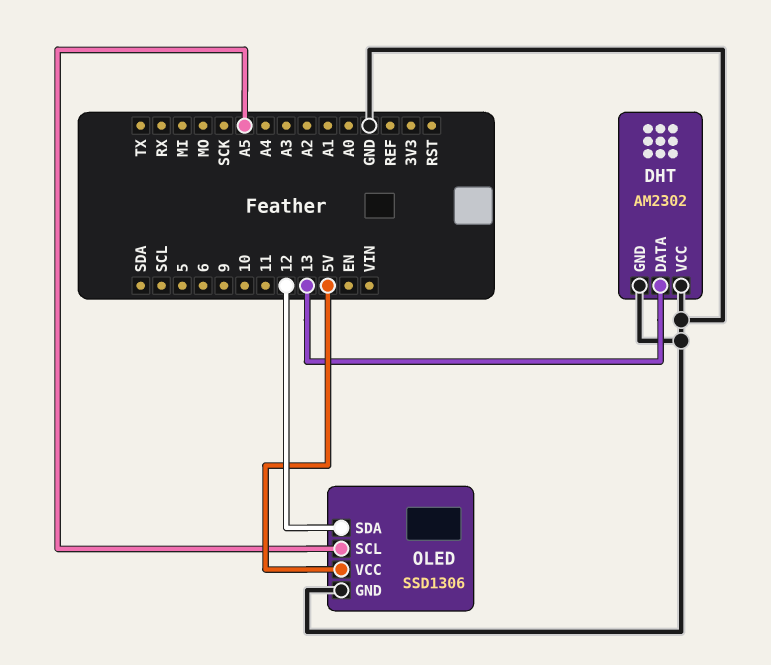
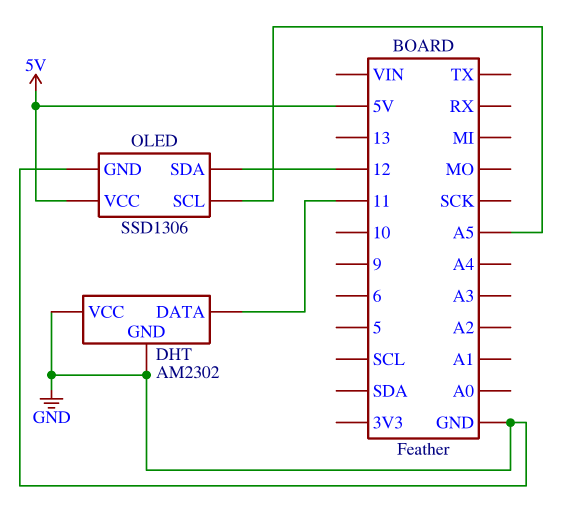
DHT pin DATA: 13 -> 11

